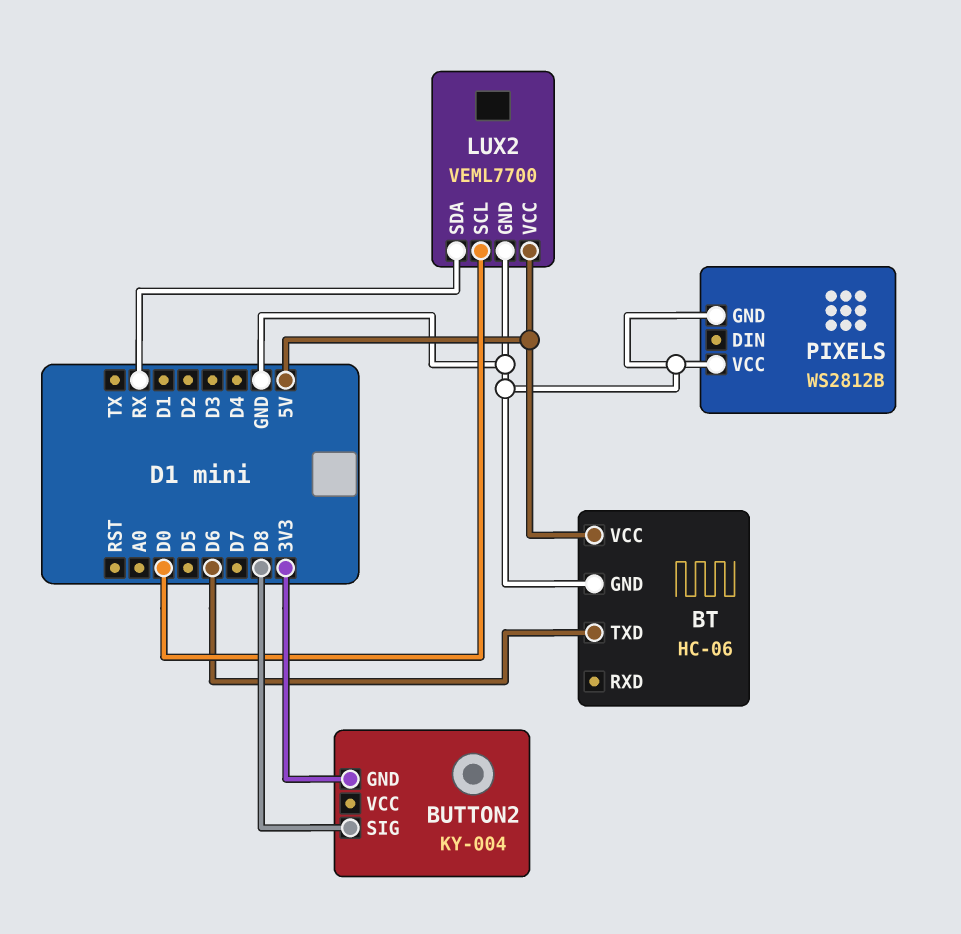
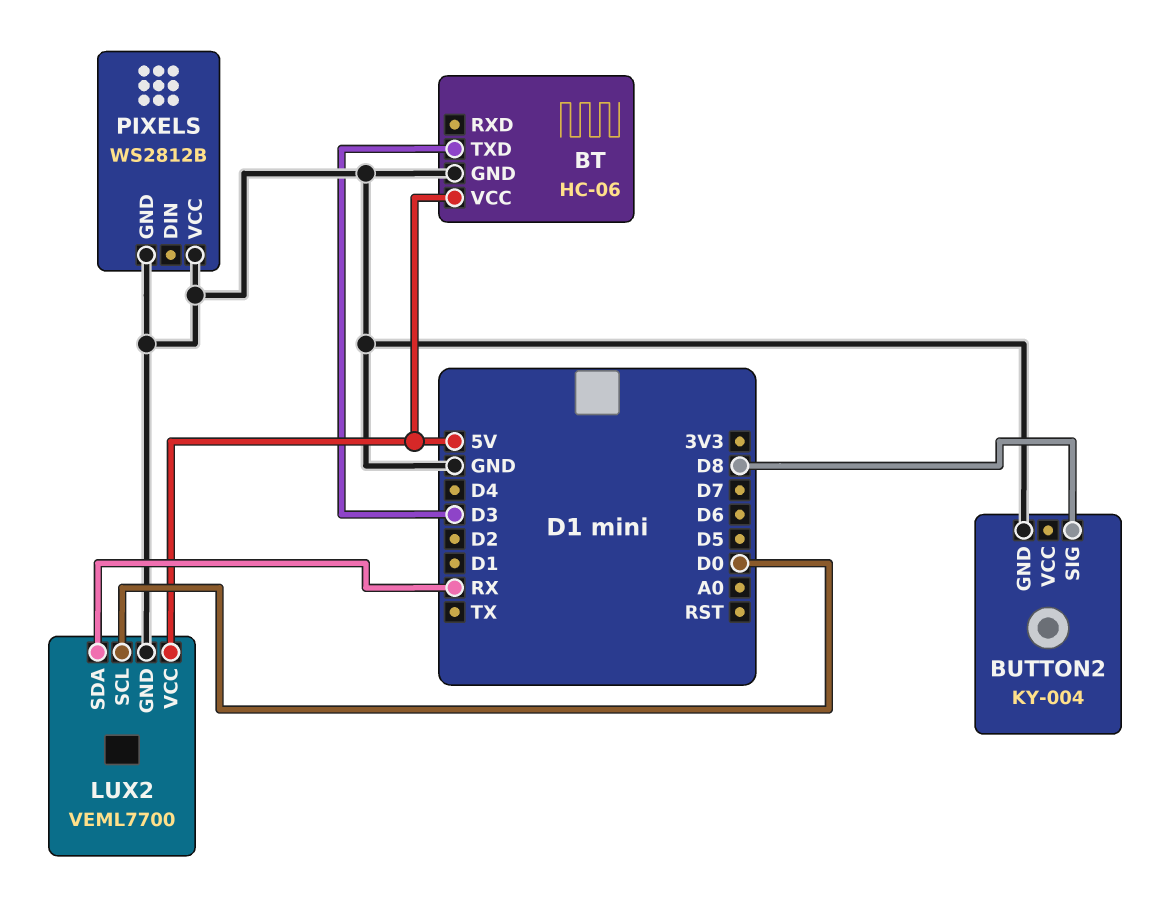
BT pin TXD: D6 -> D3
BUTTON2 pin GND: 3V3 -> GND

